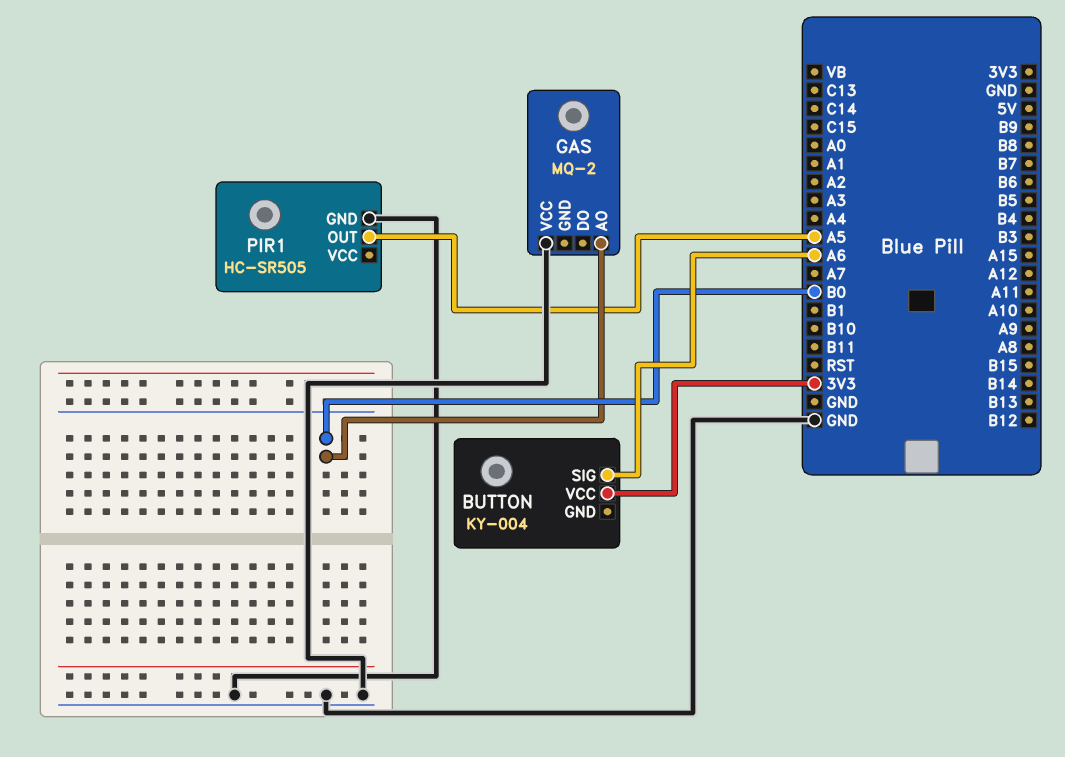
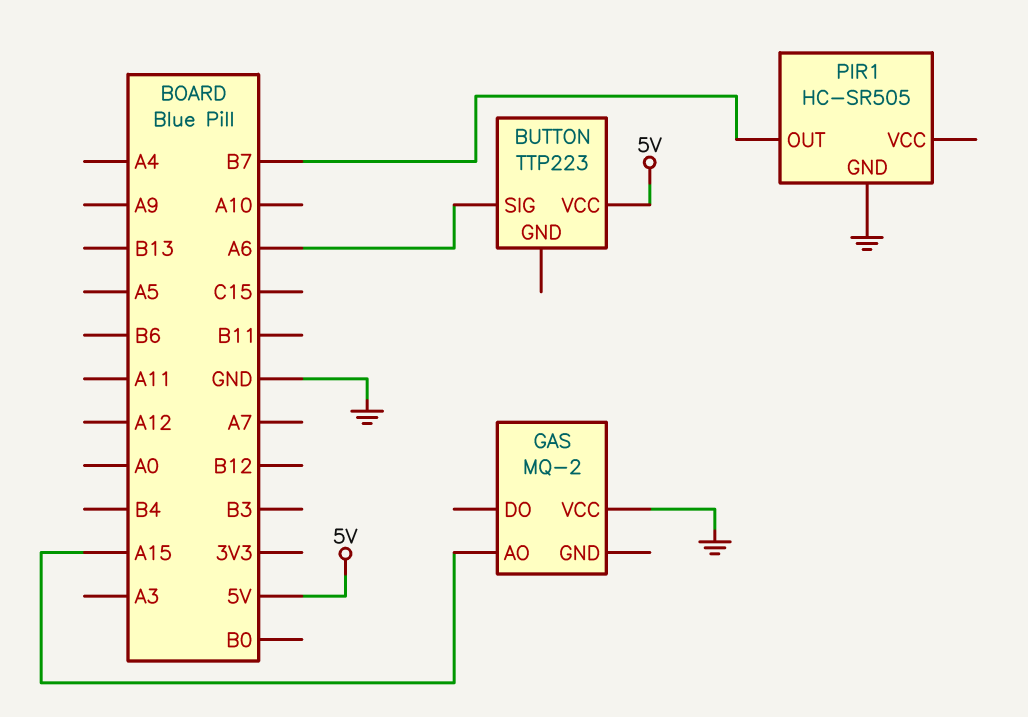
BUTTON: KY-004 -> TTP223
BUTTON pin VCC: 3V3 -> 5V
GAS pin AO: B0 -> A15
PIR1 pin OUT: A5 -> B7

